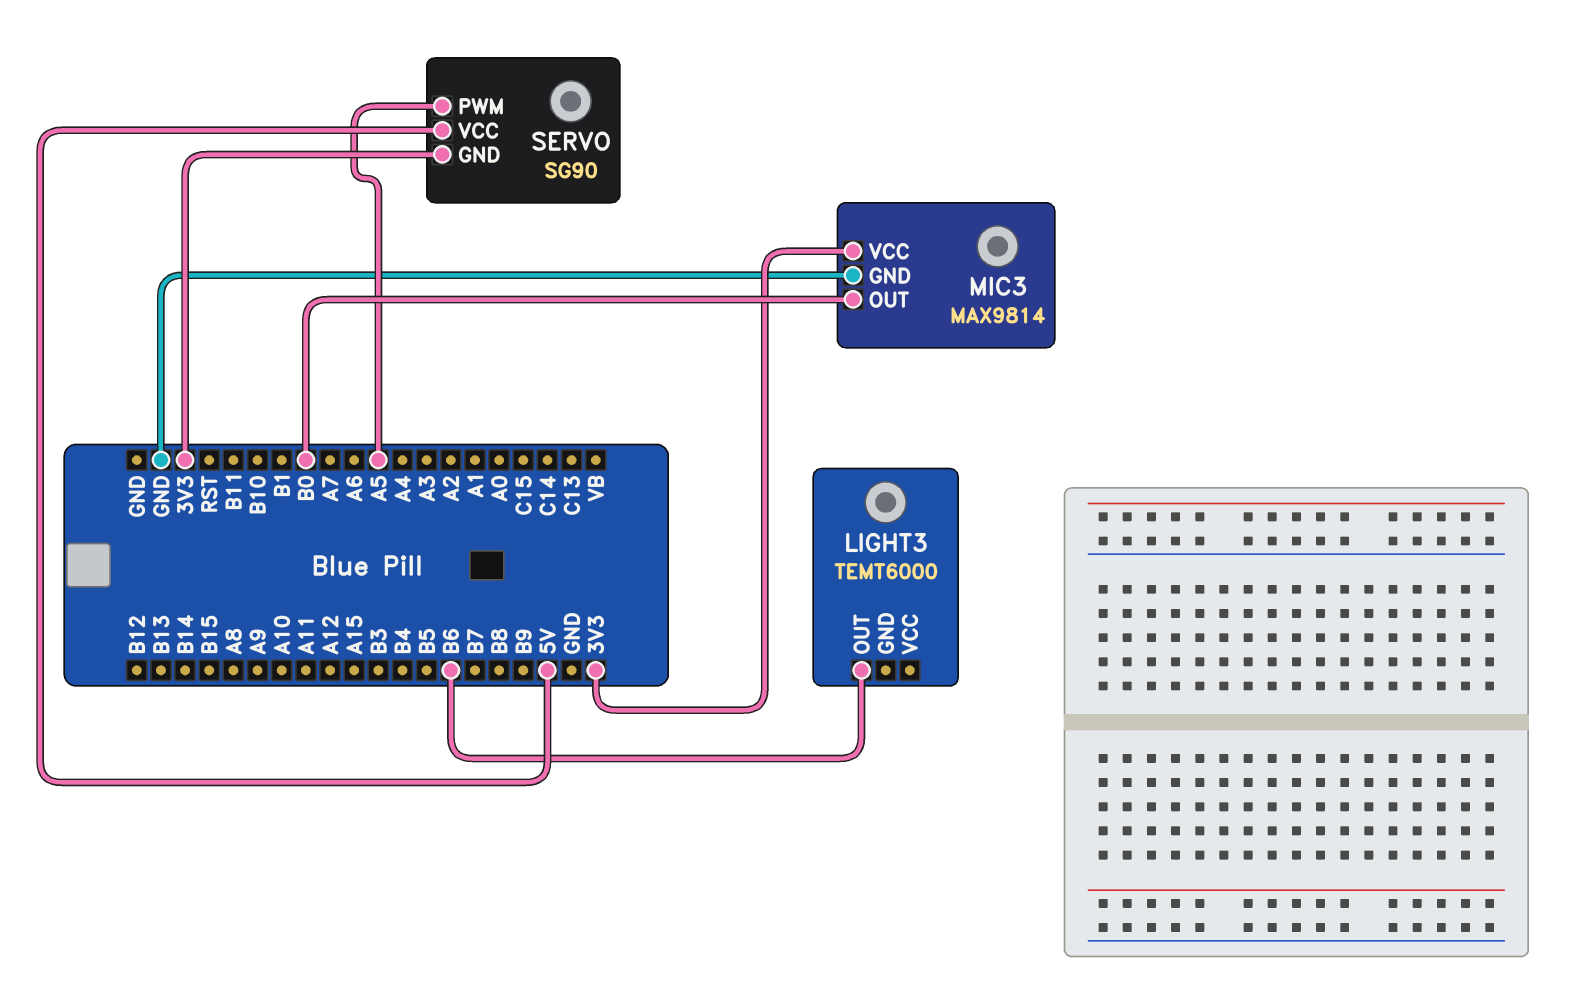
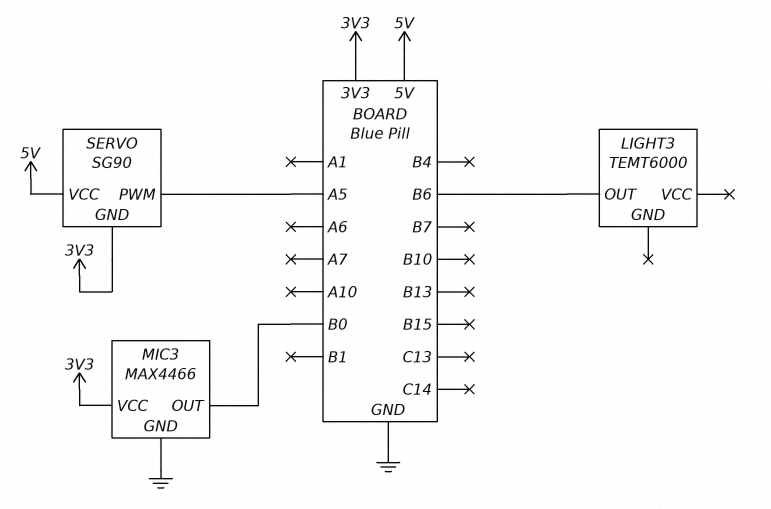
MIC3: MAX9814 -> MAX4466

